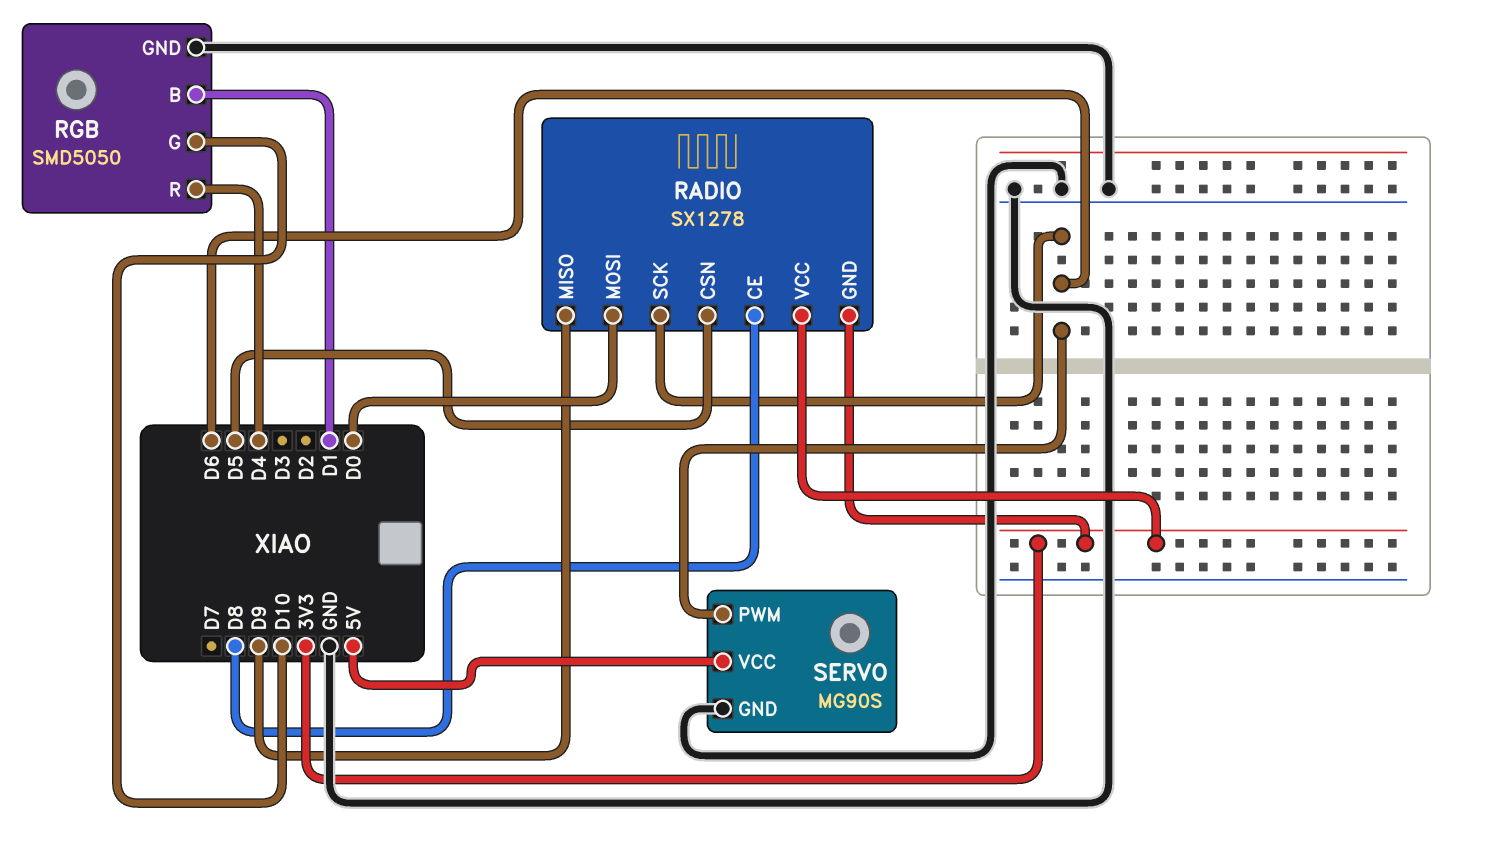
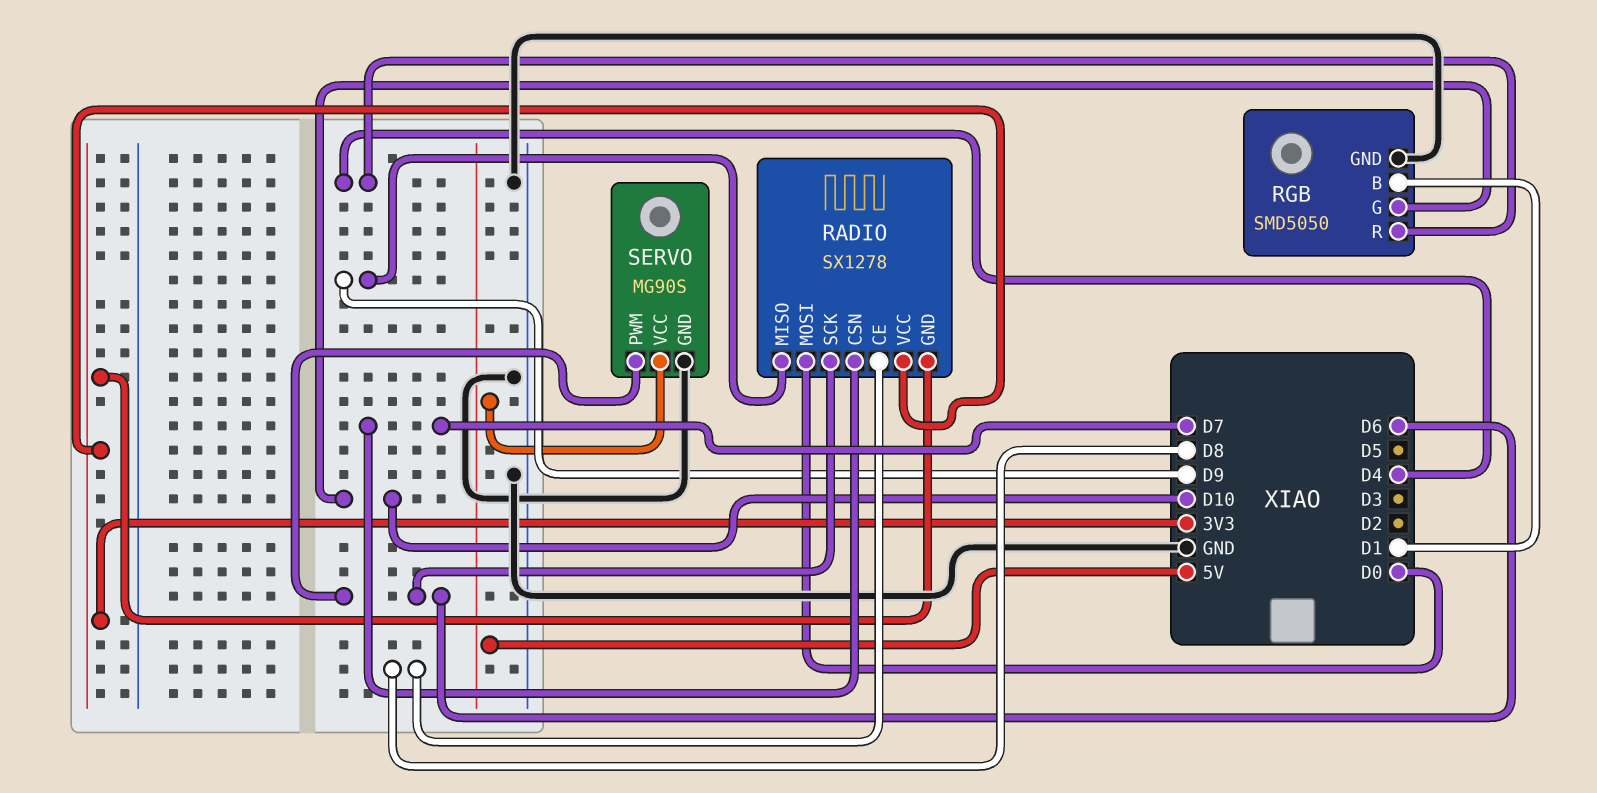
RADIO pin CSN: D5 -> D7

